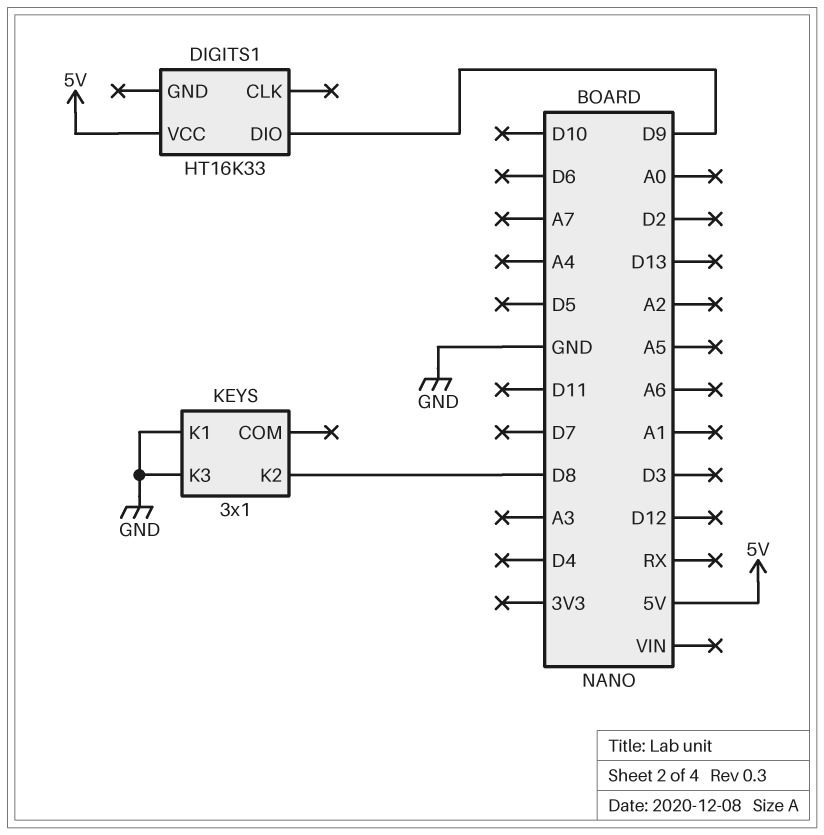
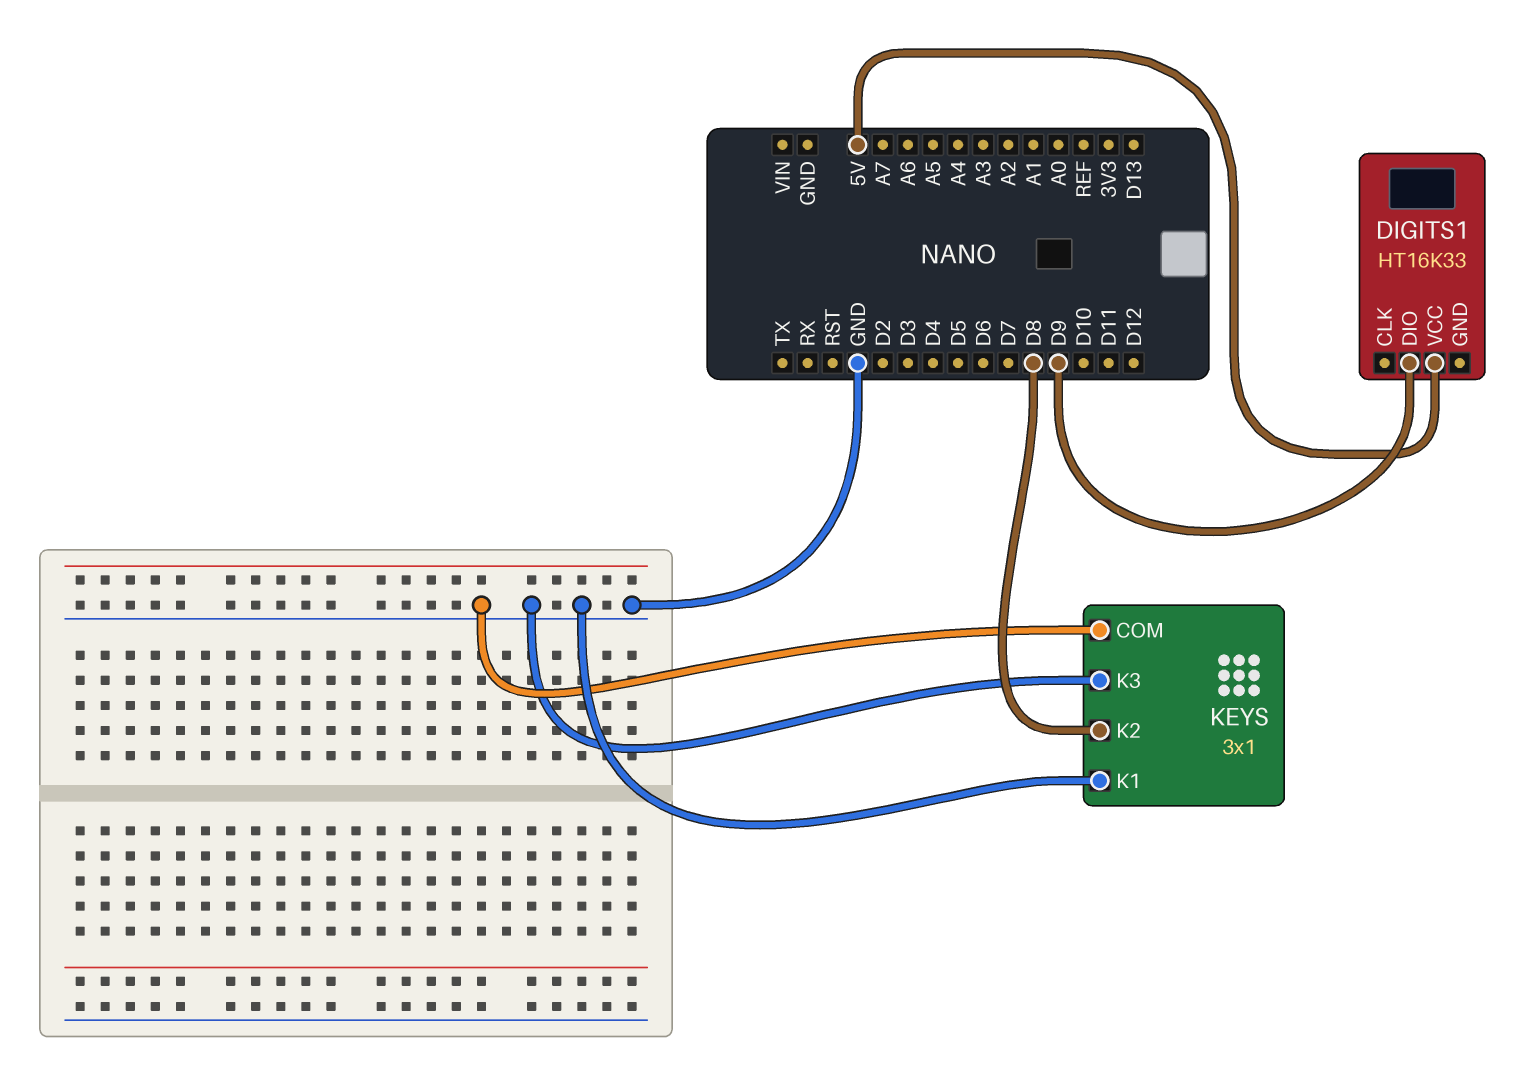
KEYS pin COM: none -> GND

